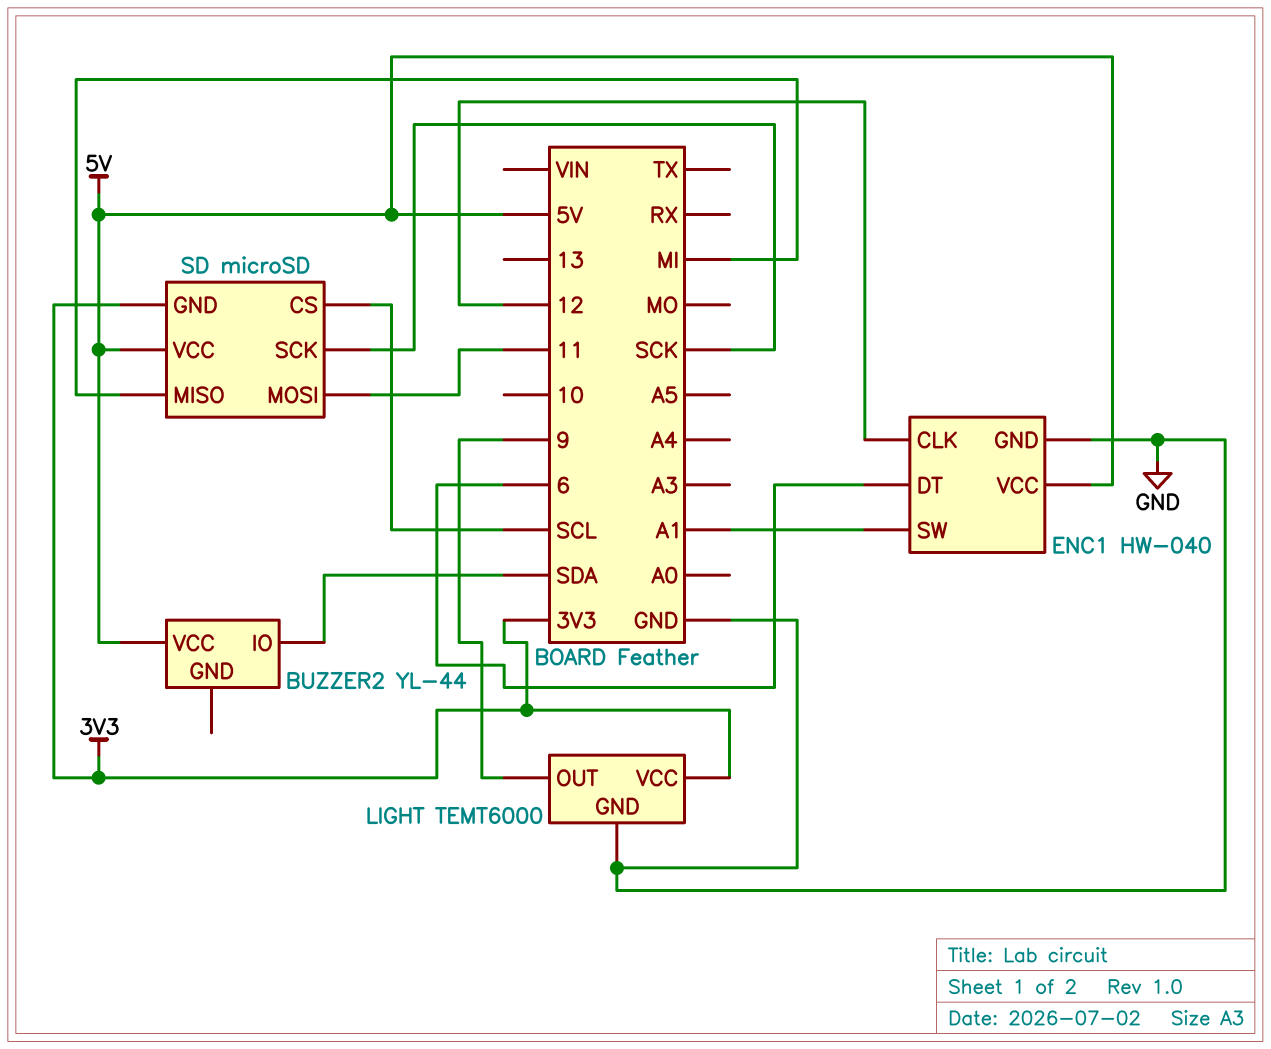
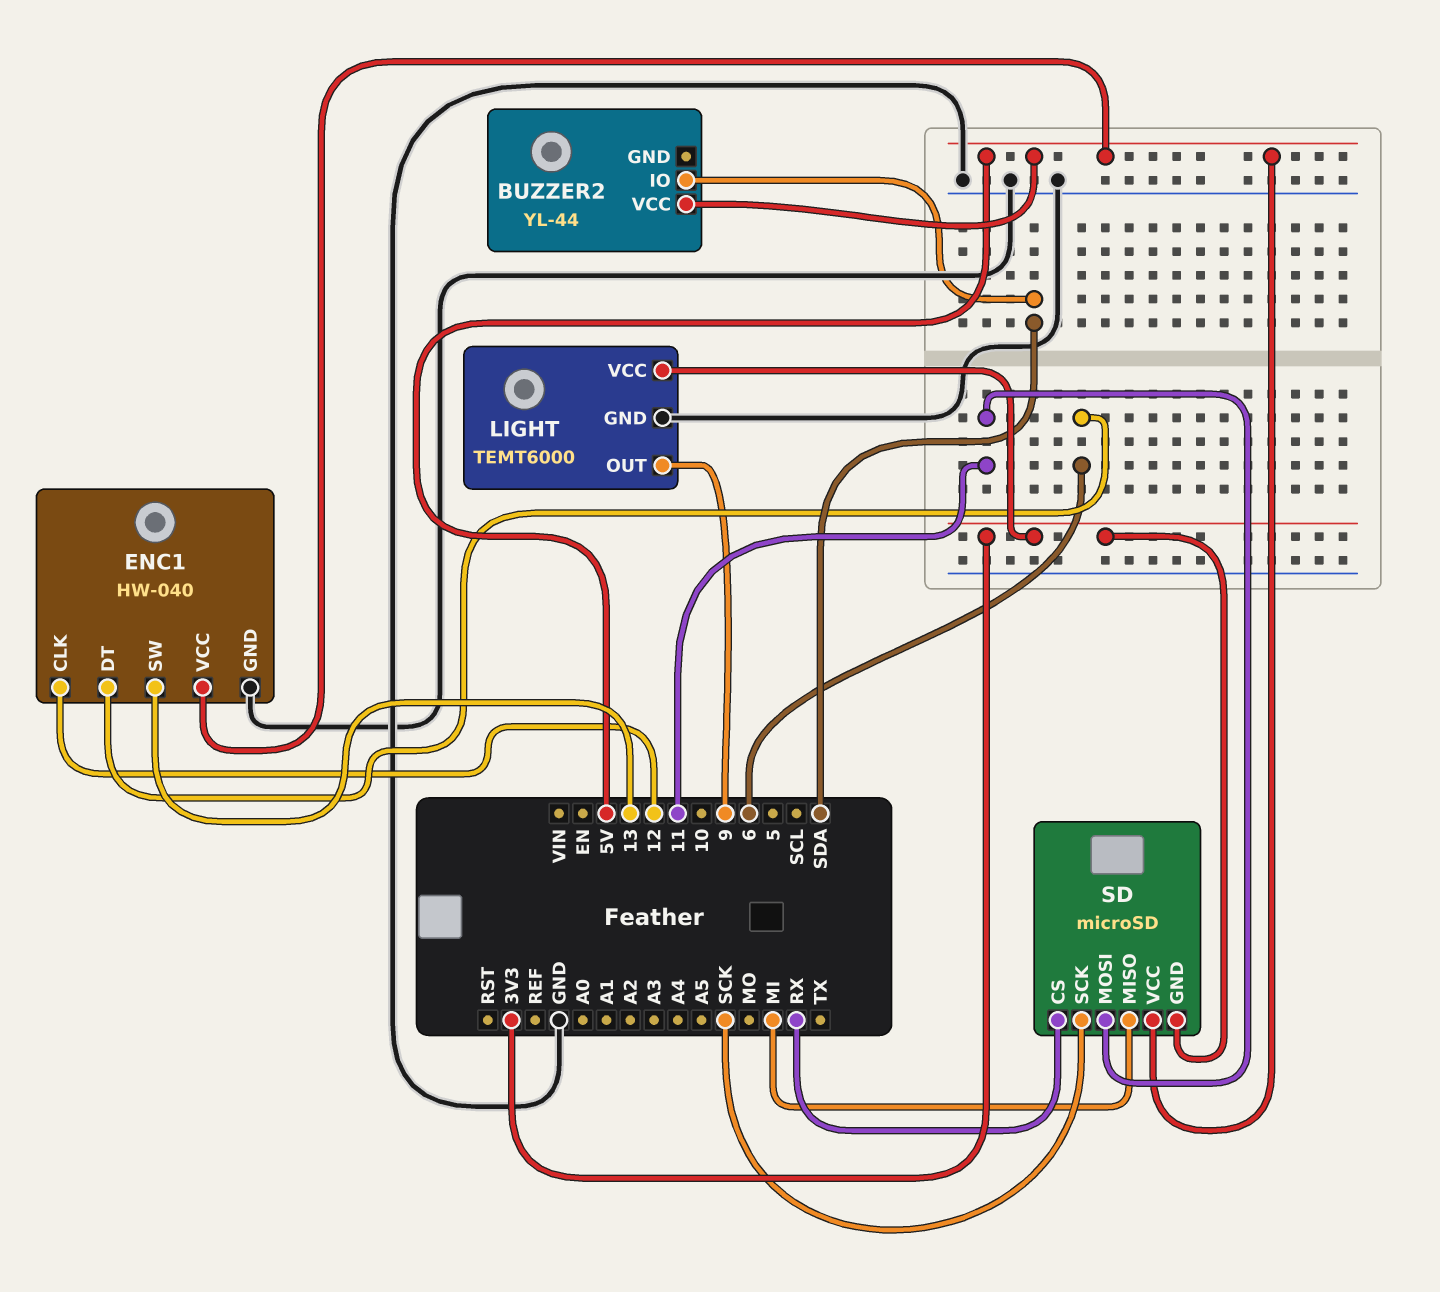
ENC1 pin SW: A1 -> 13
SD pin CS: SCL -> RX

